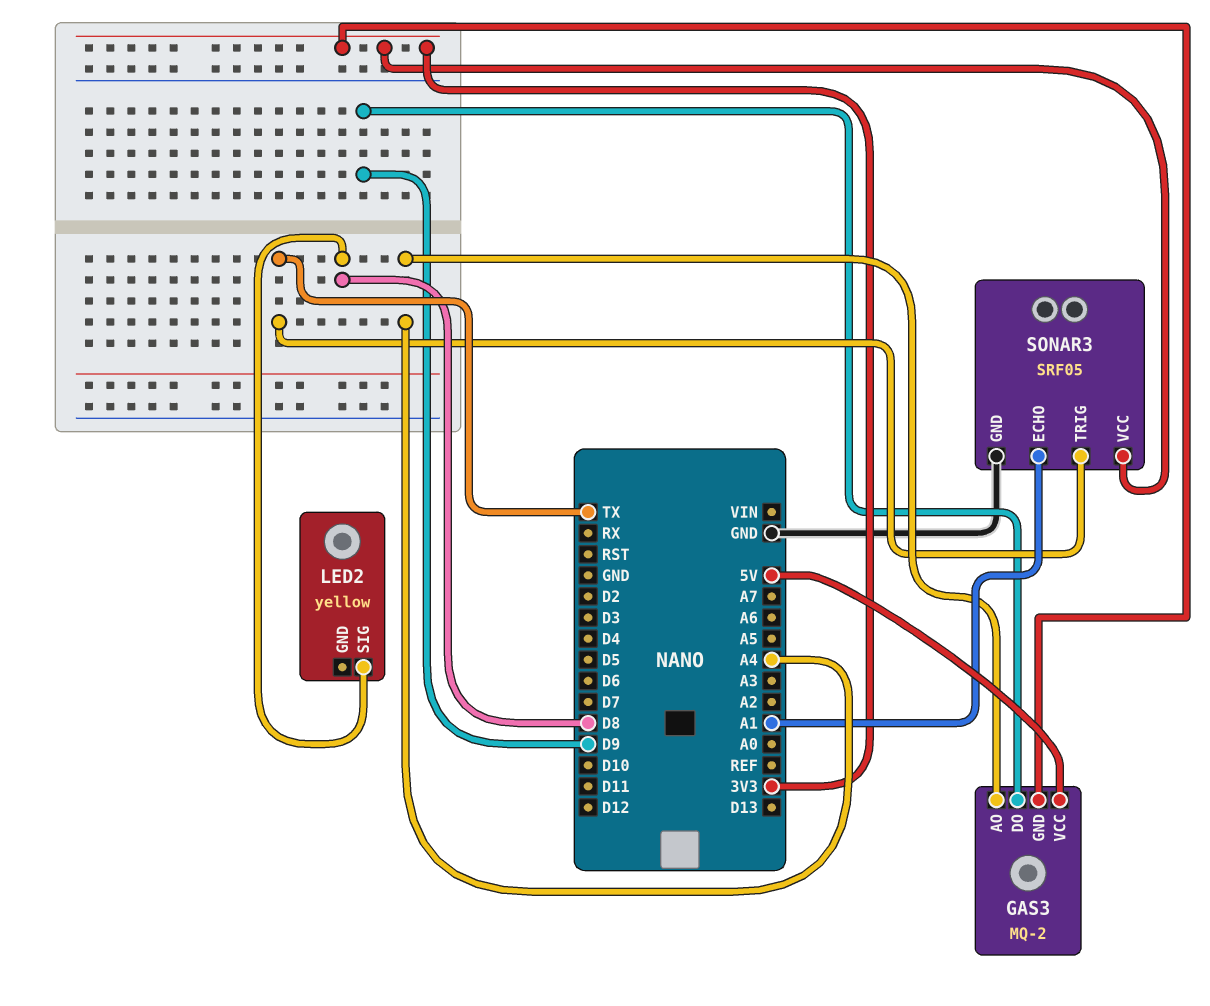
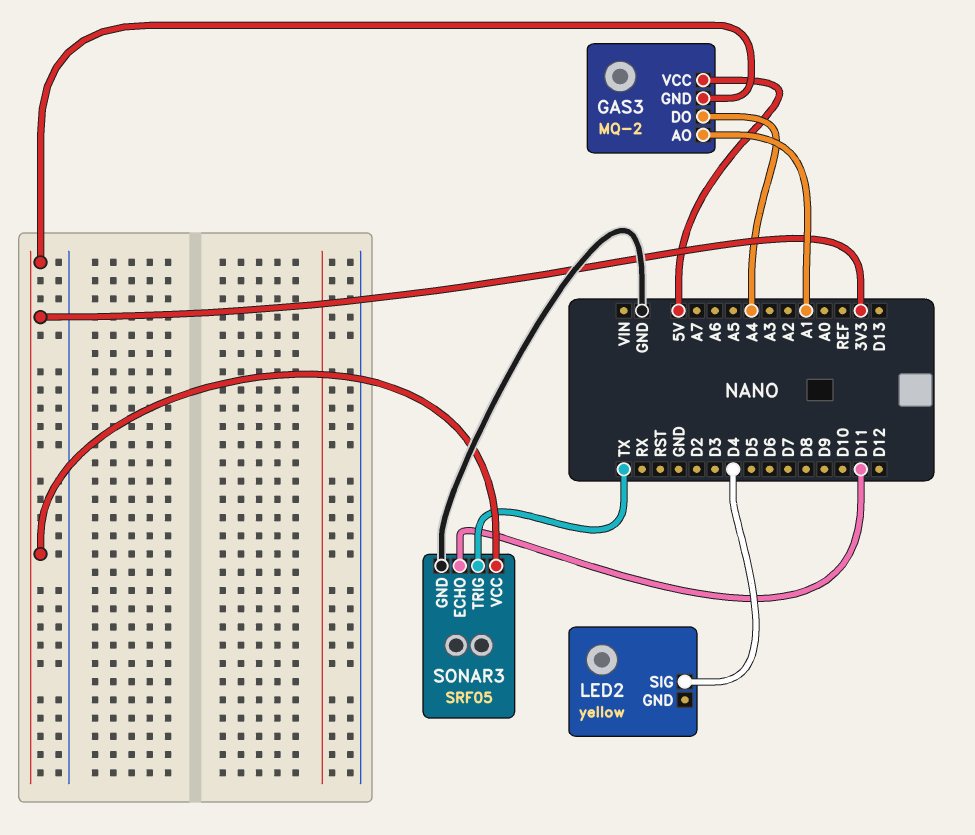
GAS3 pin AO: A4 -> A1
GAS3 pin DO: D9 -> A4
LED2 pin SIG: D8 -> D4
SONAR3 pin ECHO: A1 -> D11

